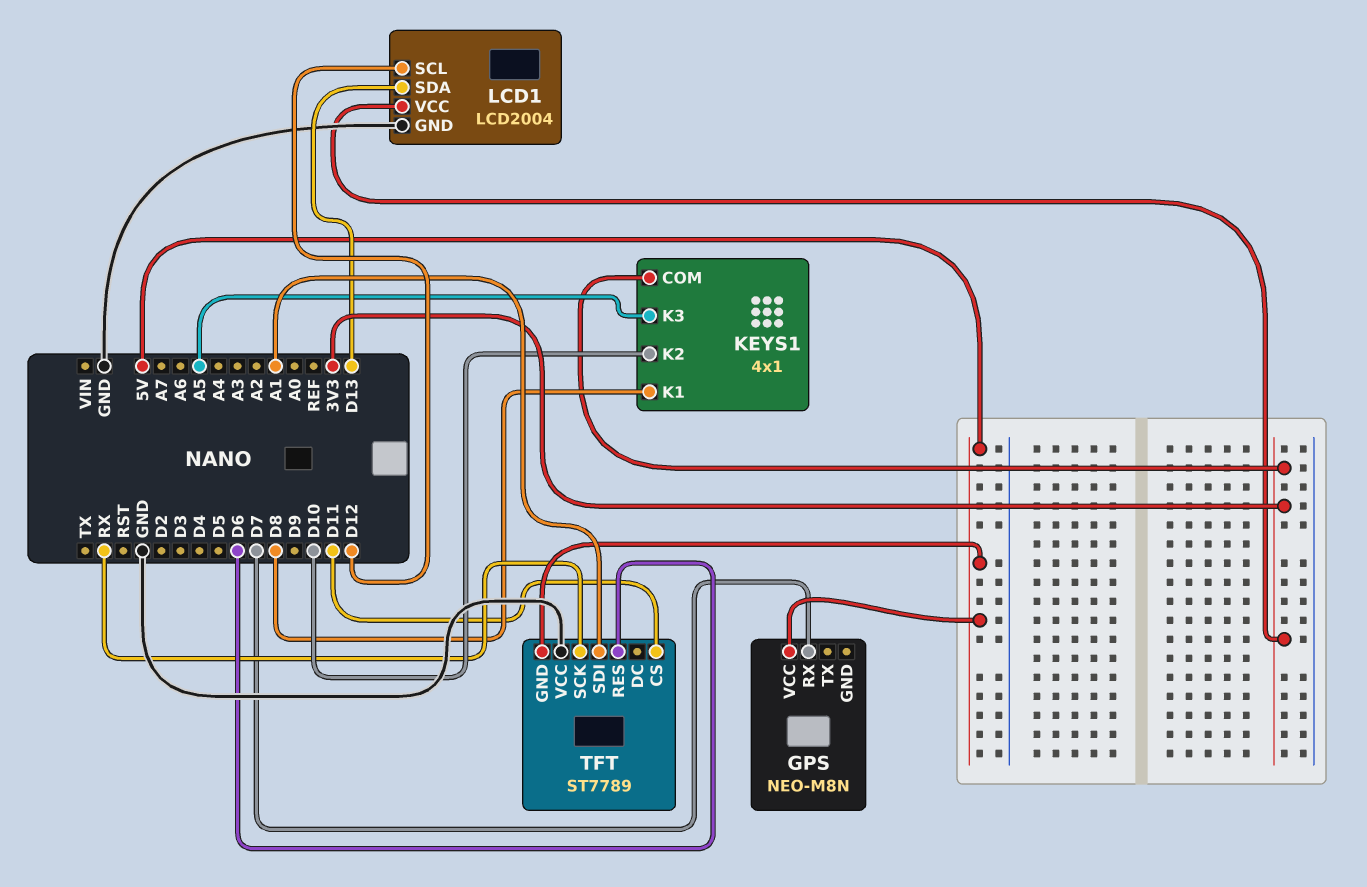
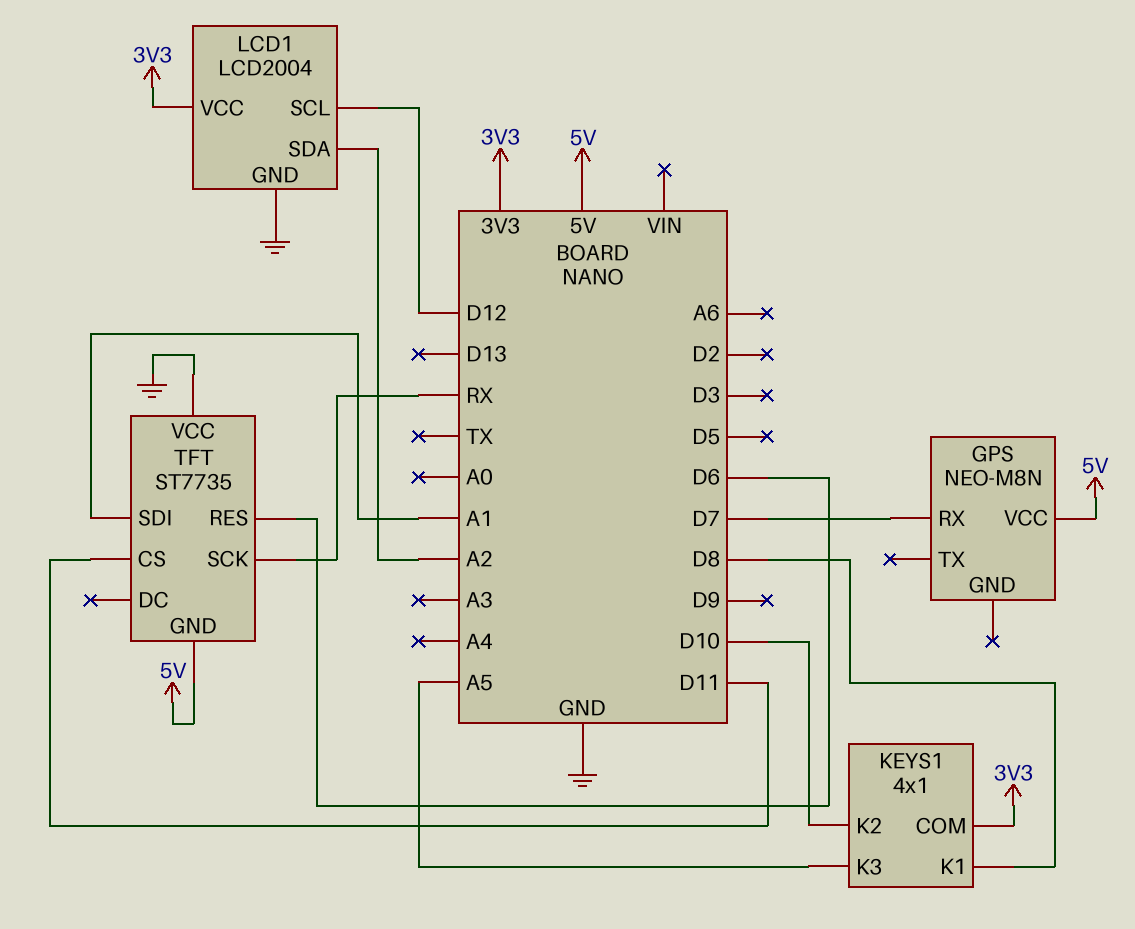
LCD1 pin SDA: D13 -> A2
TFT: ST7789 -> ST7735

